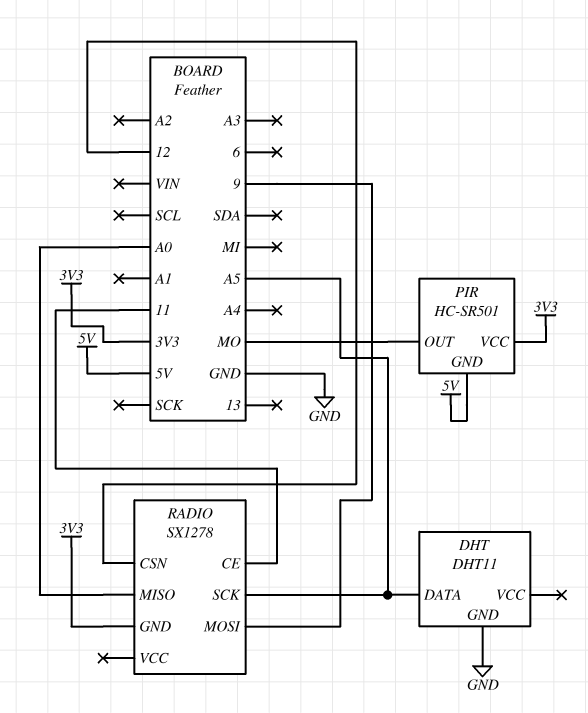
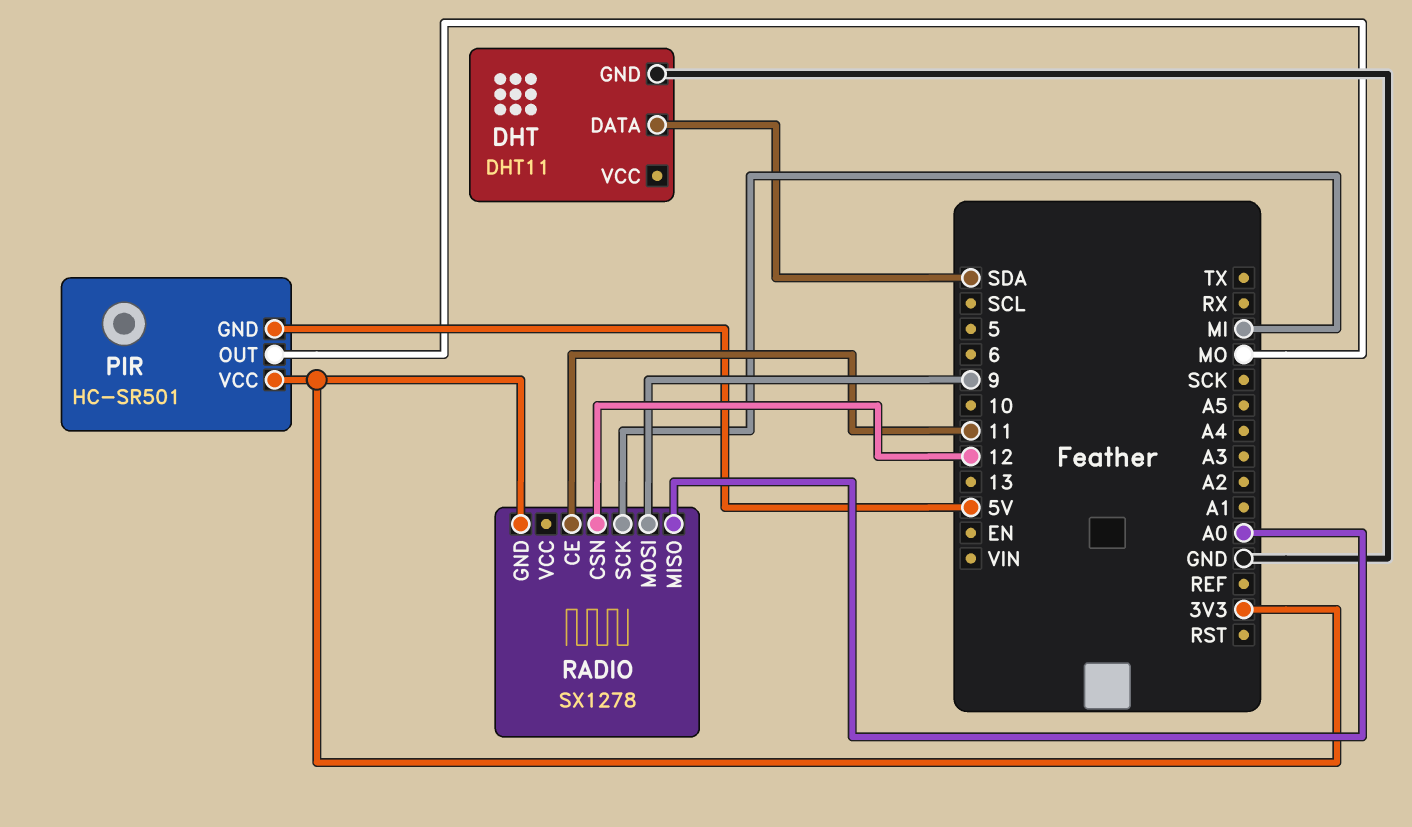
DHT pin DATA: A5 -> SDA
RADIO pin SCK: A5 -> MI

